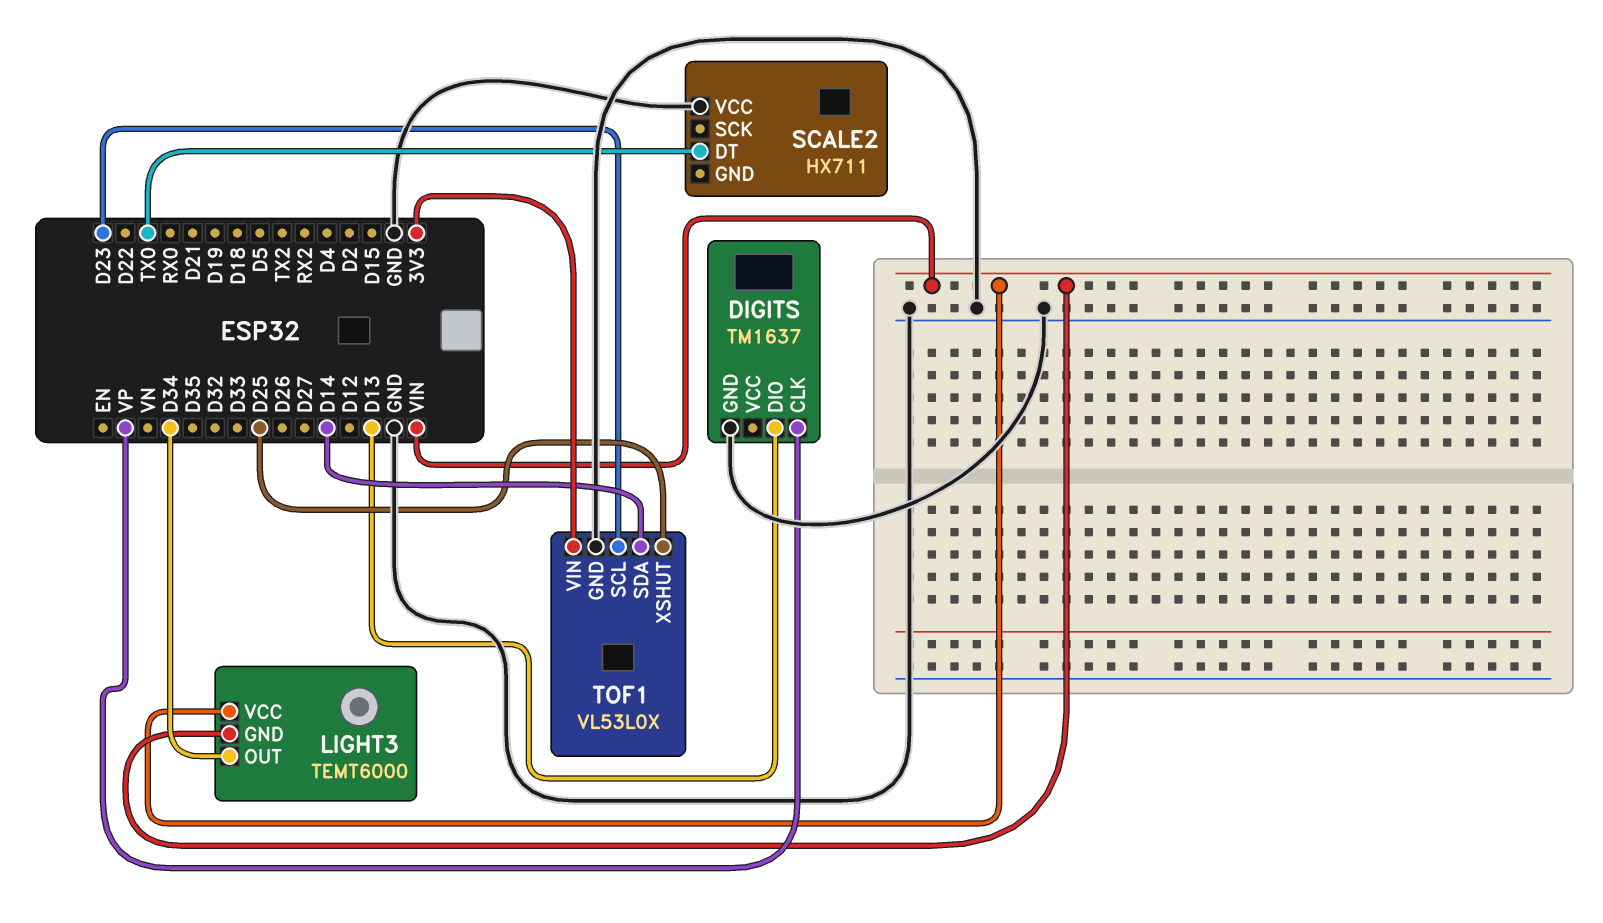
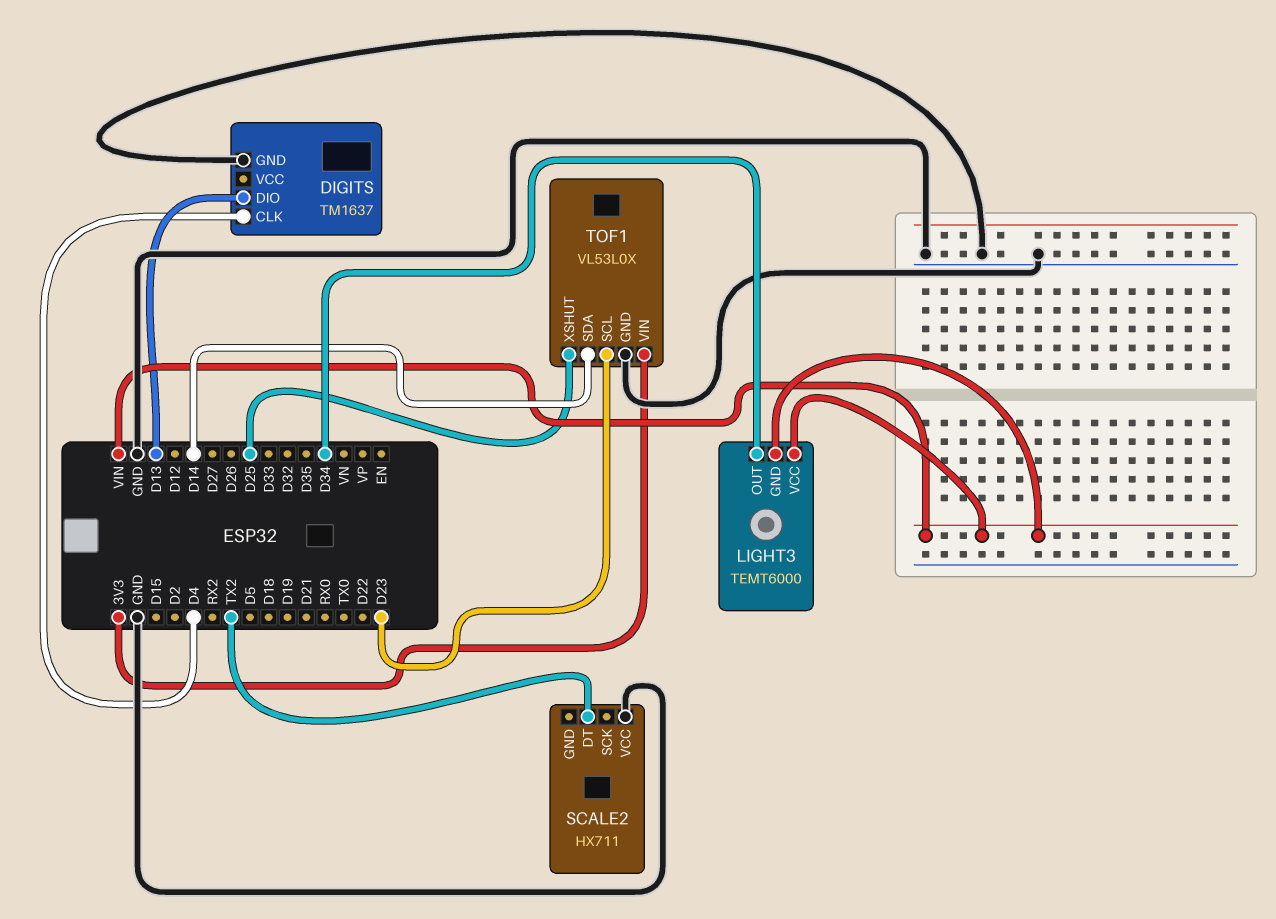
DIGITS pin CLK: VP -> D4
SCALE2 pin DT: TX0 -> TX2

